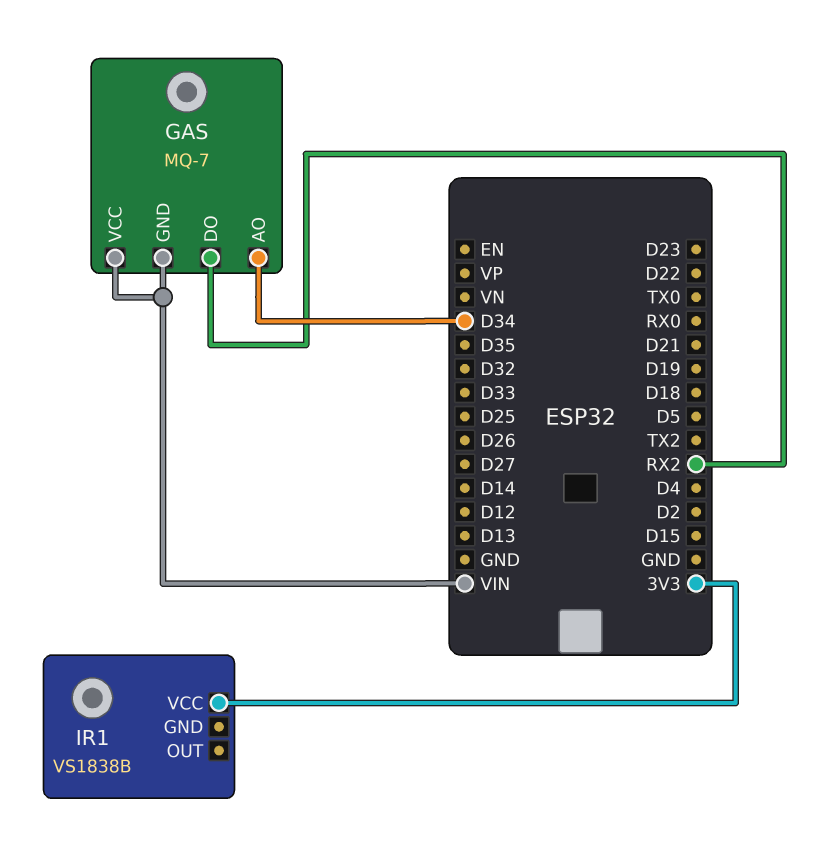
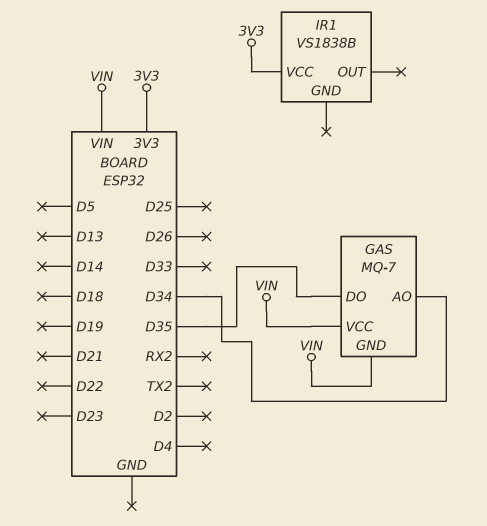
GAS pin DO: RX2 -> D35

